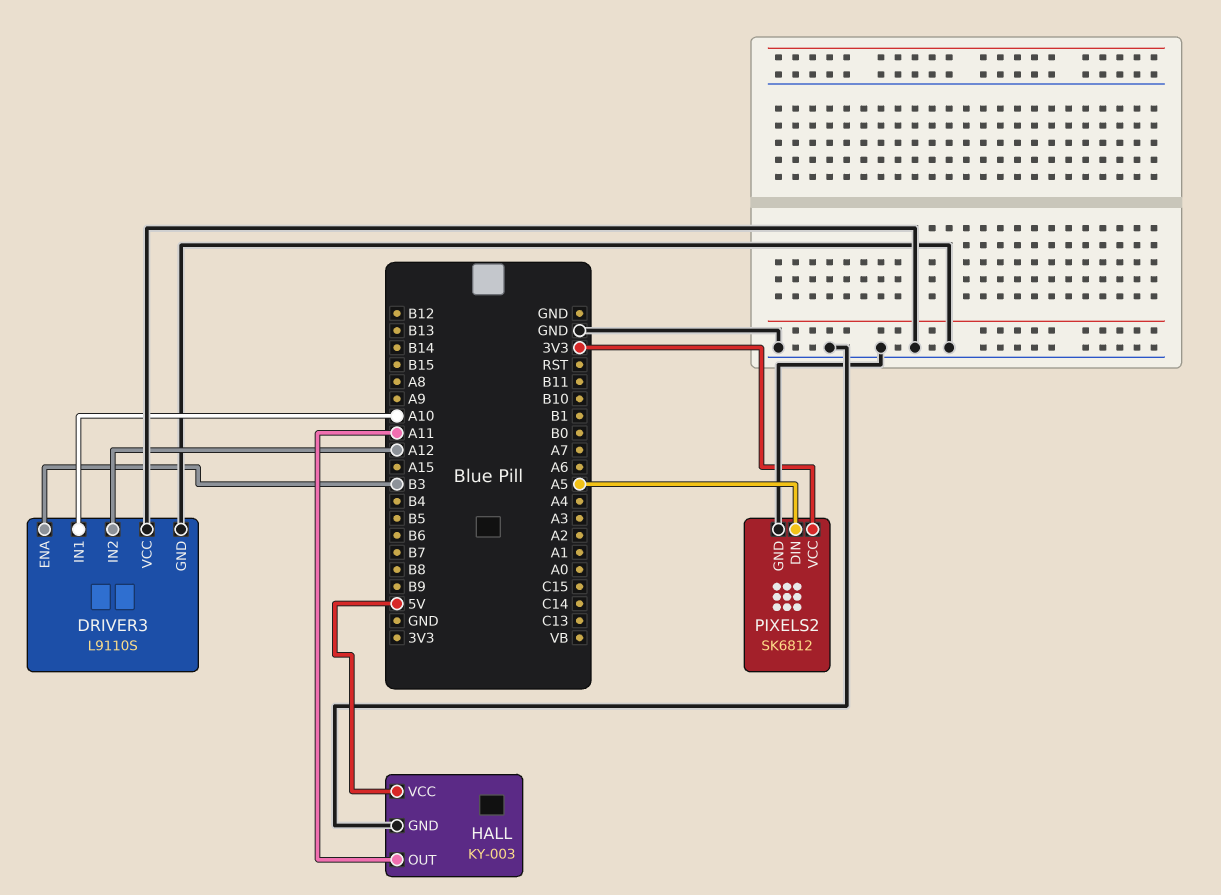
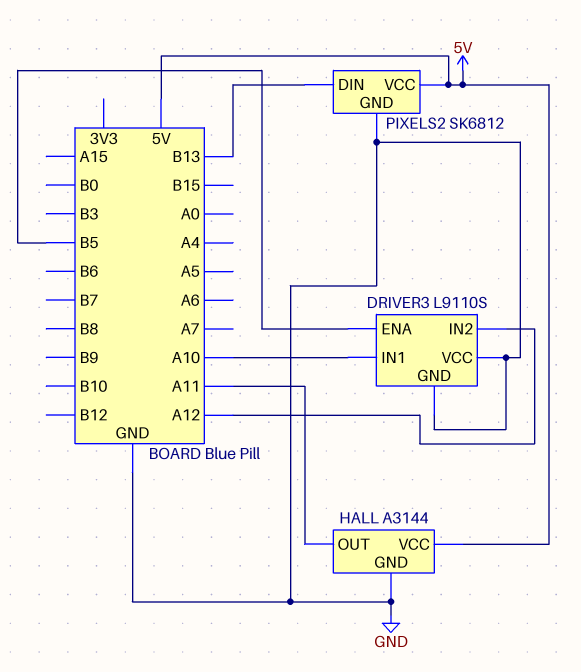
DRIVER3 pin ENA: B3 -> B5
HALL: KY-003 -> A3144
PIXELS2 pin DIN: A5 -> B13
PIXELS2 pin VCC: 3V3 -> 5V

